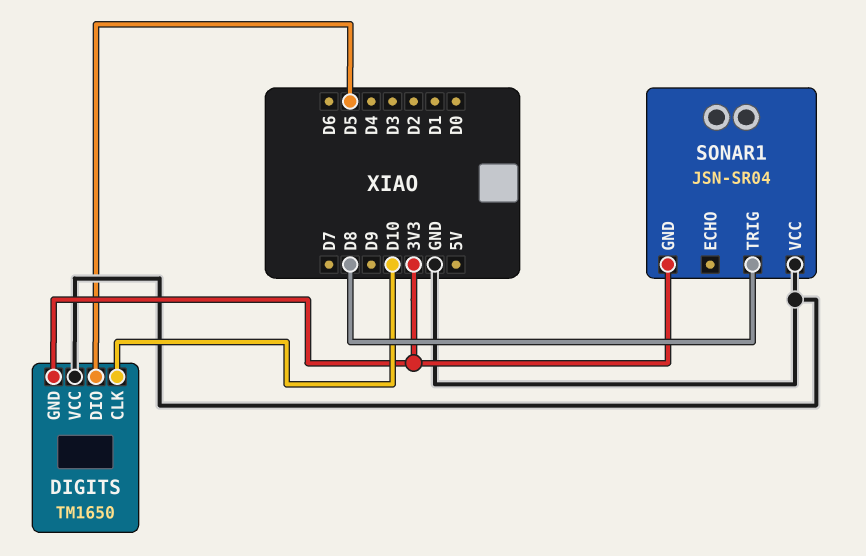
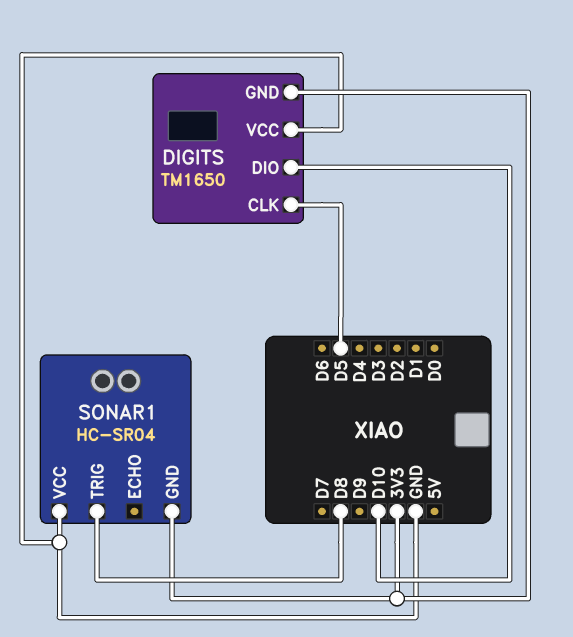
DIGITS pin CLK: D10 -> D5
DIGITS pin DIO: D5 -> D10
SONAR1: JSN-SR04 -> HC-SR04

